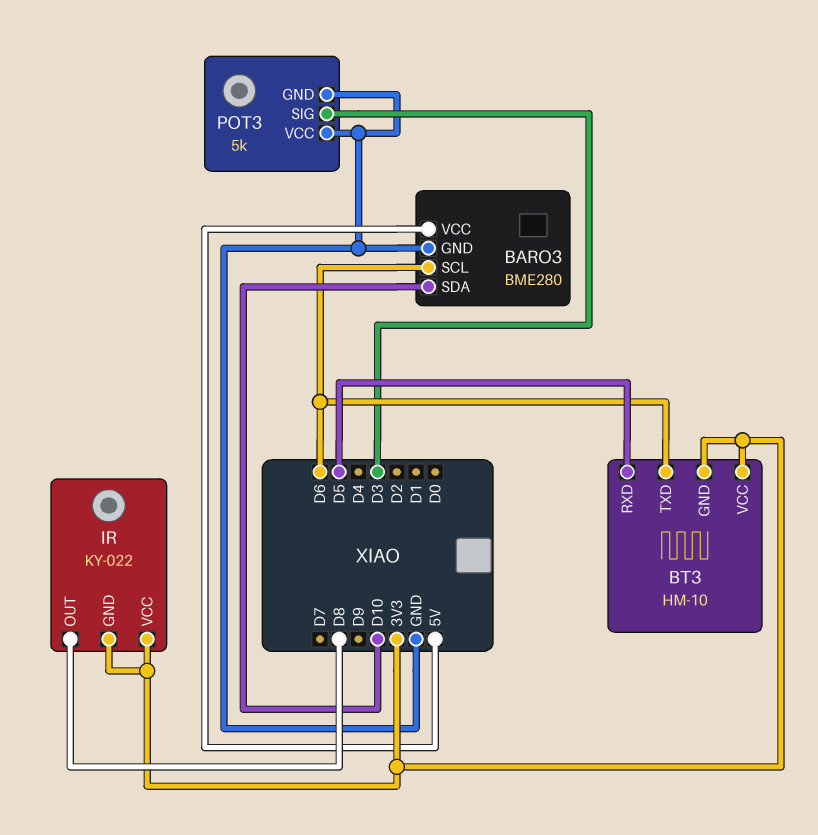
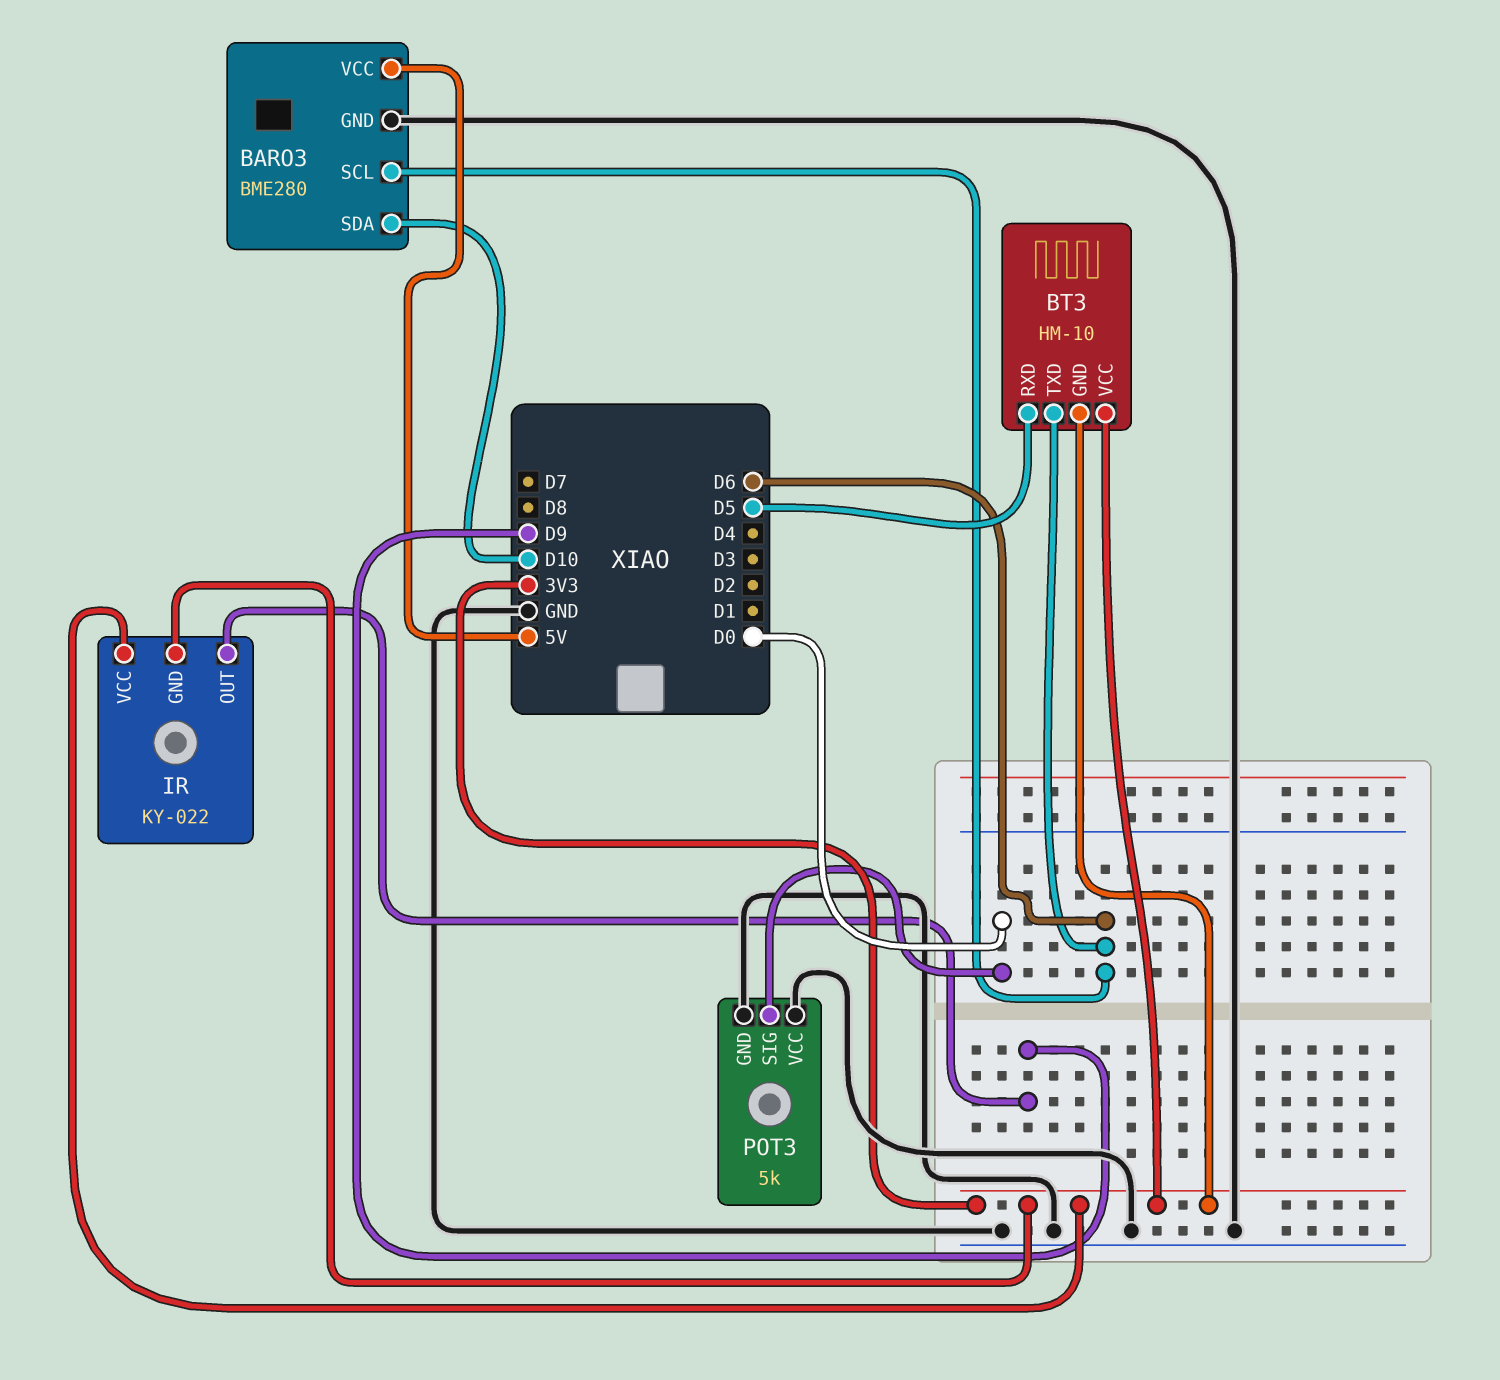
IR pin OUT: D8 -> D9
POT3 pin SIG: D3 -> D0

